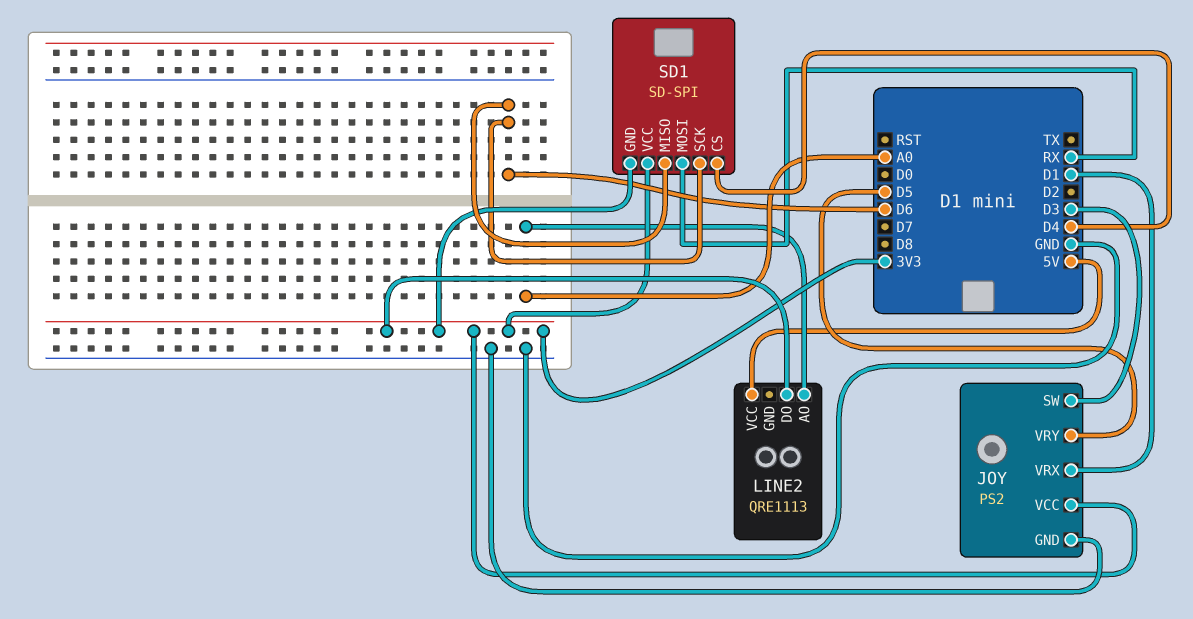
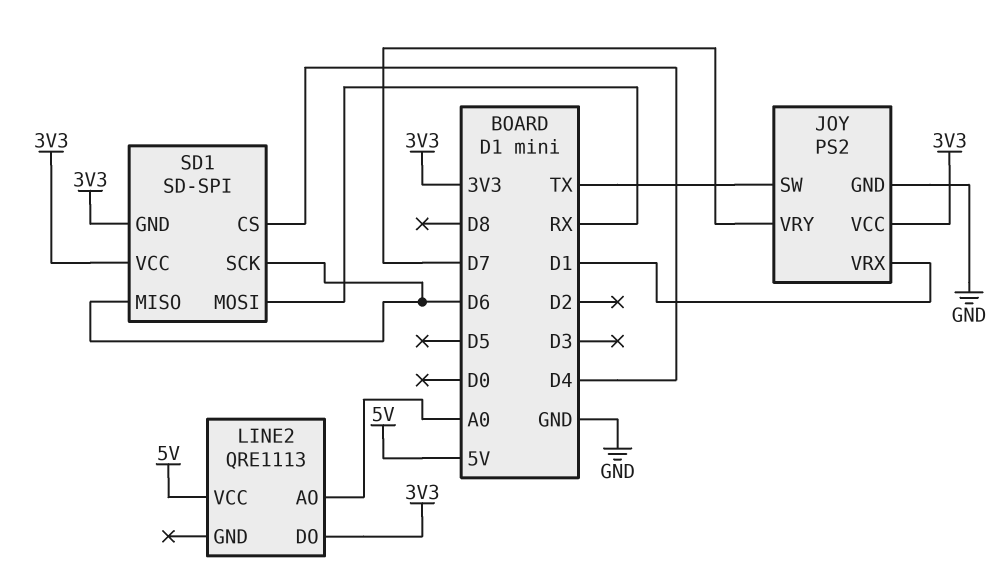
JOY pin SW: D3 -> TX
JOY pin VRY: D5 -> D7

